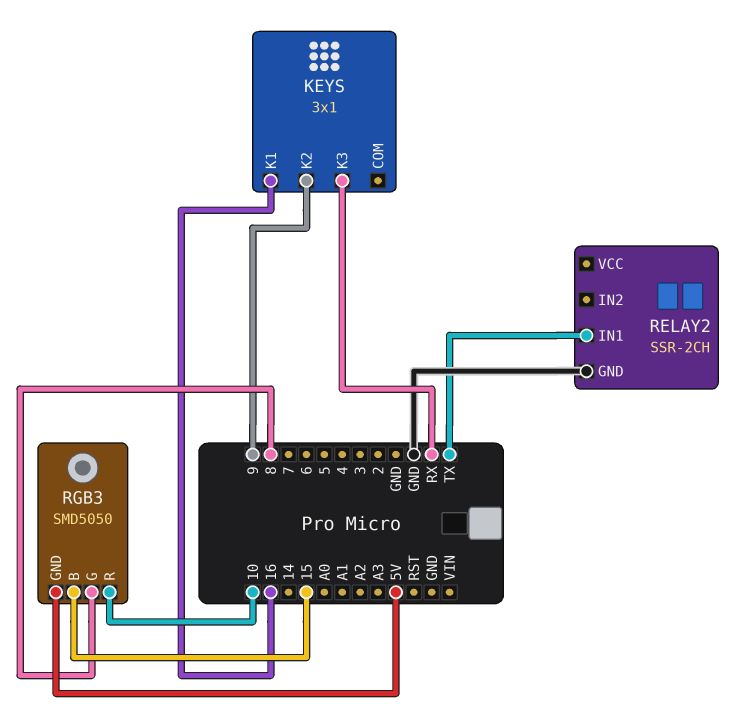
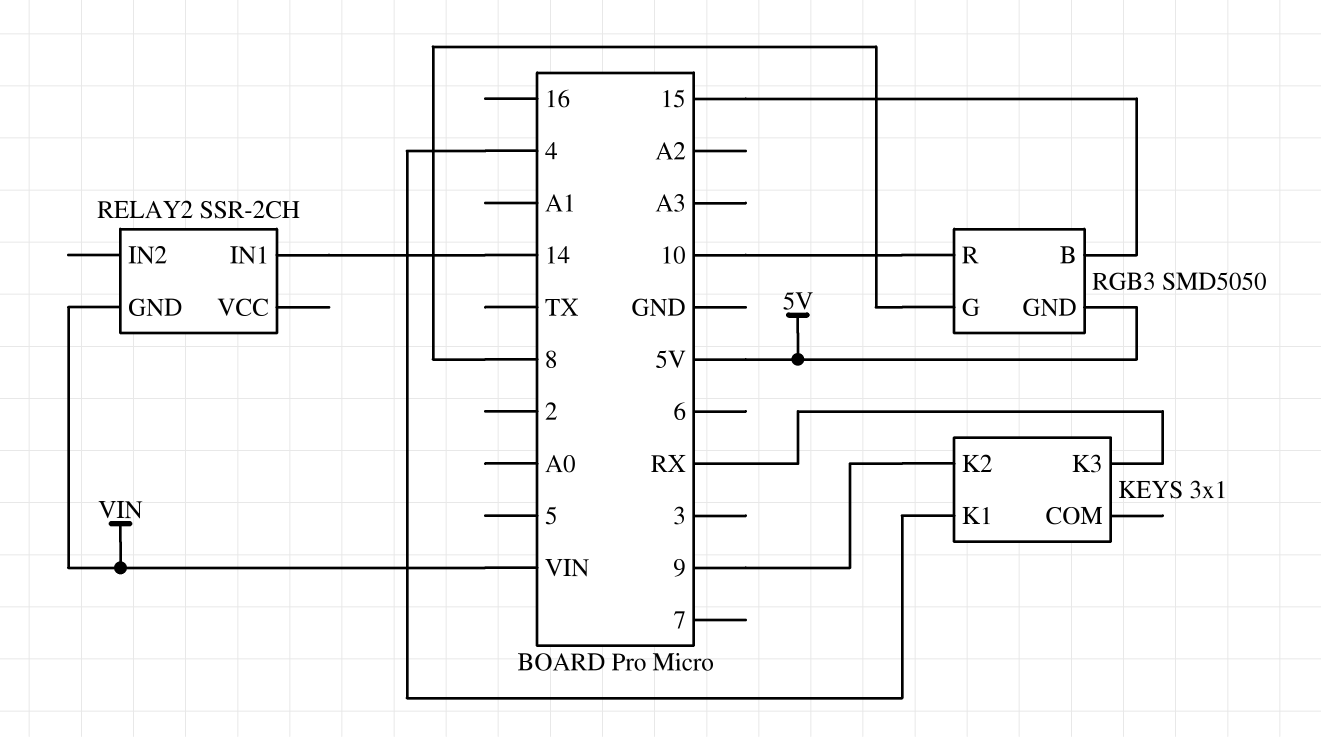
KEYS pin K1: 16 -> 4
RELAY2 pin GND: GND -> VIN
RELAY2 pin IN1: TX -> 14

